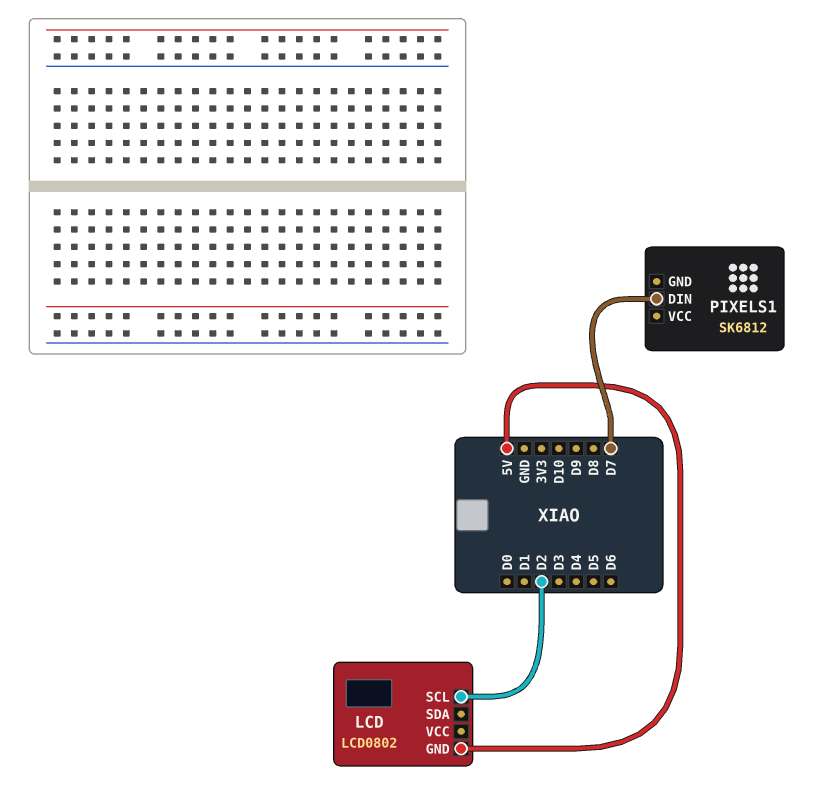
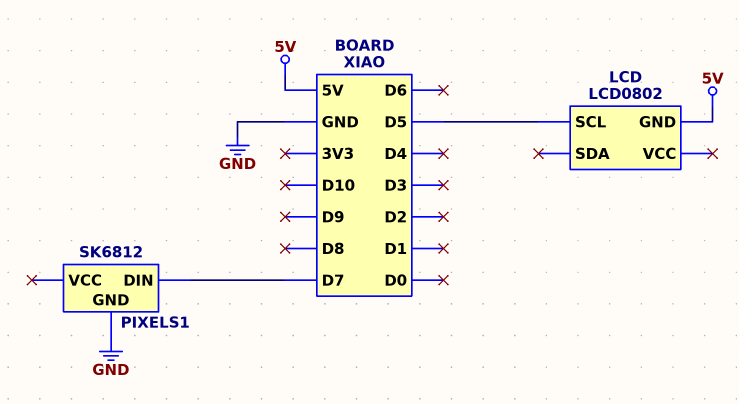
LCD pin SCL: D2 -> D5
PIXELS1 pin GND: none -> GND

